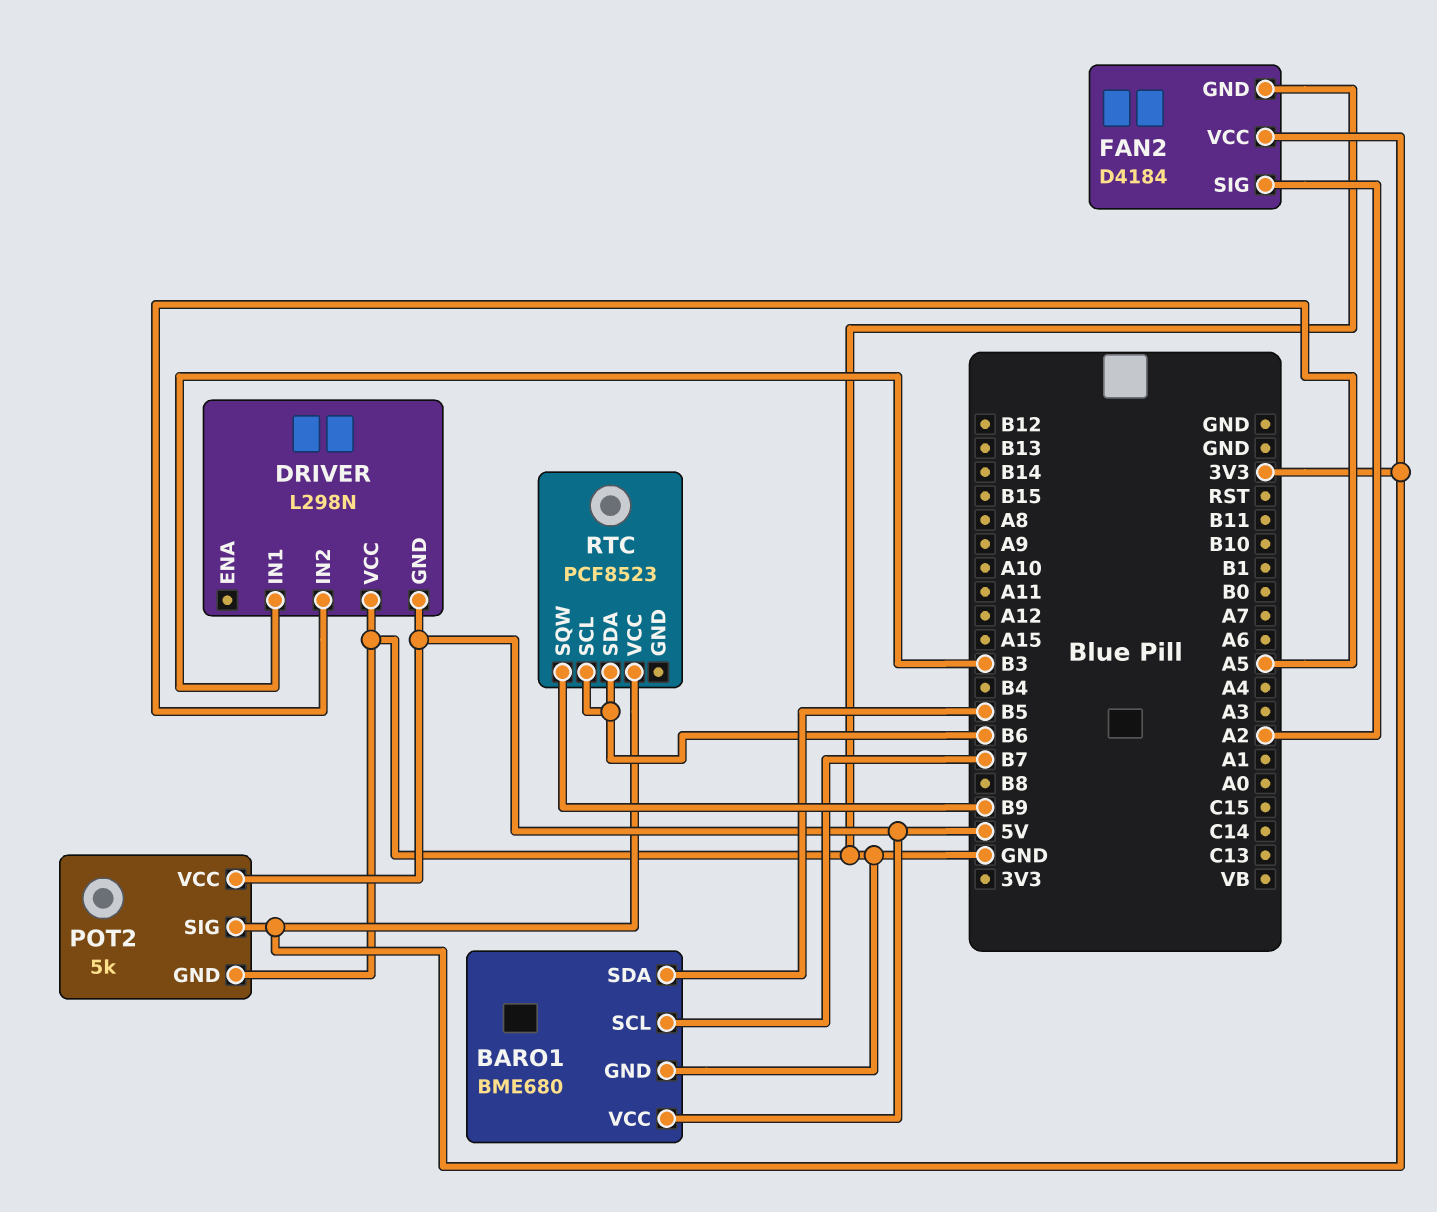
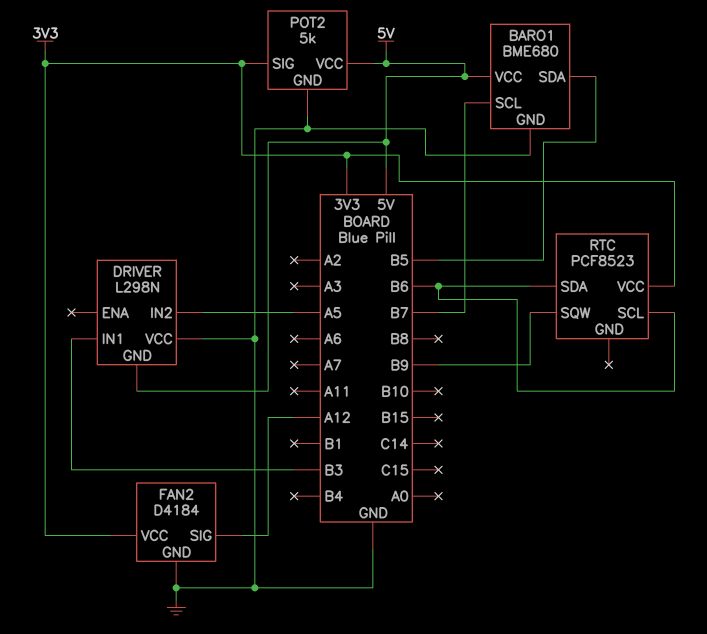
FAN2 pin SIG: A2 -> A12

